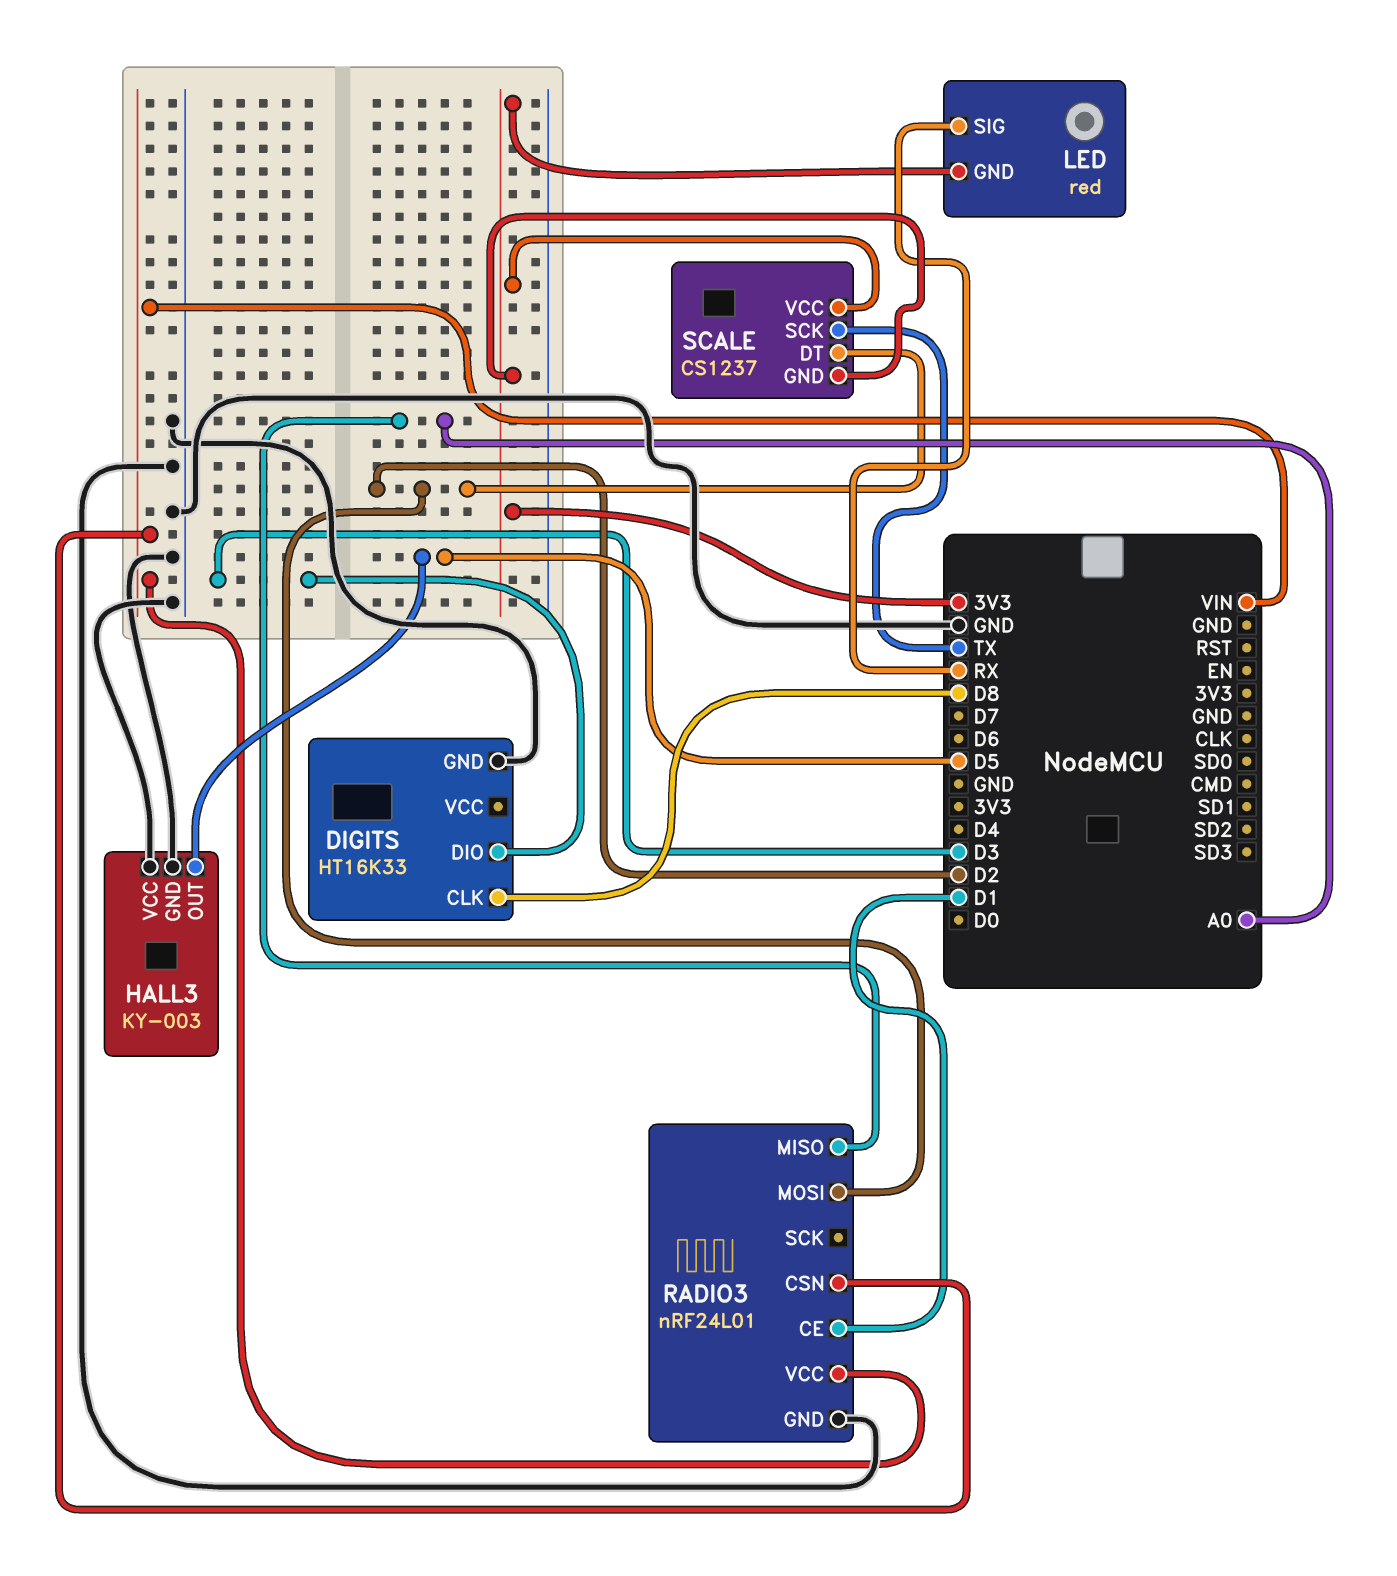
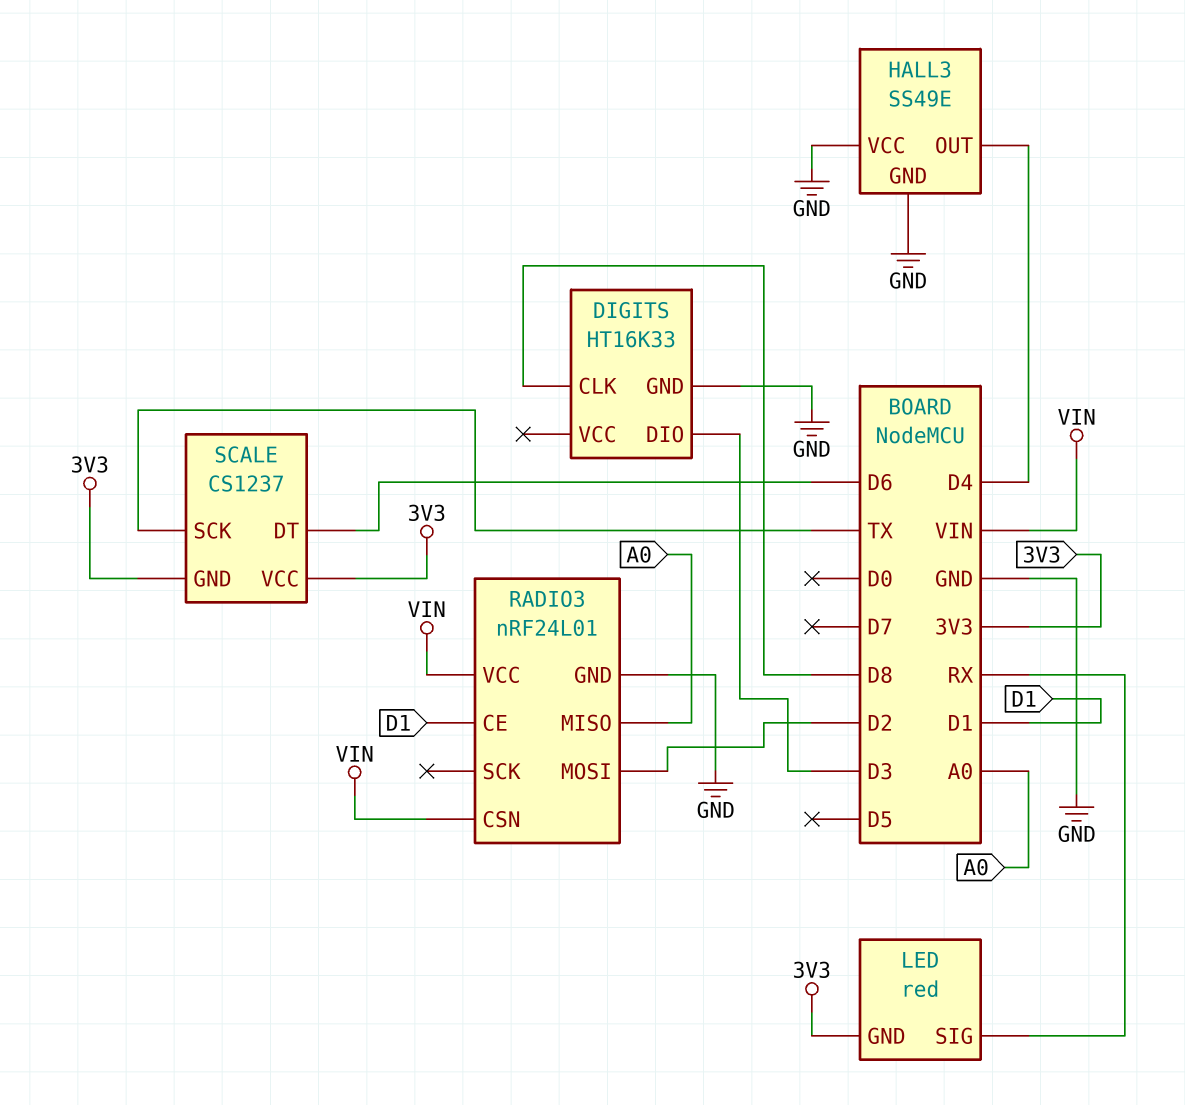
HALL3: KY-003 -> SS49E
HALL3 pin OUT: D5 -> D4
SCALE pin DT: D2 -> D6

